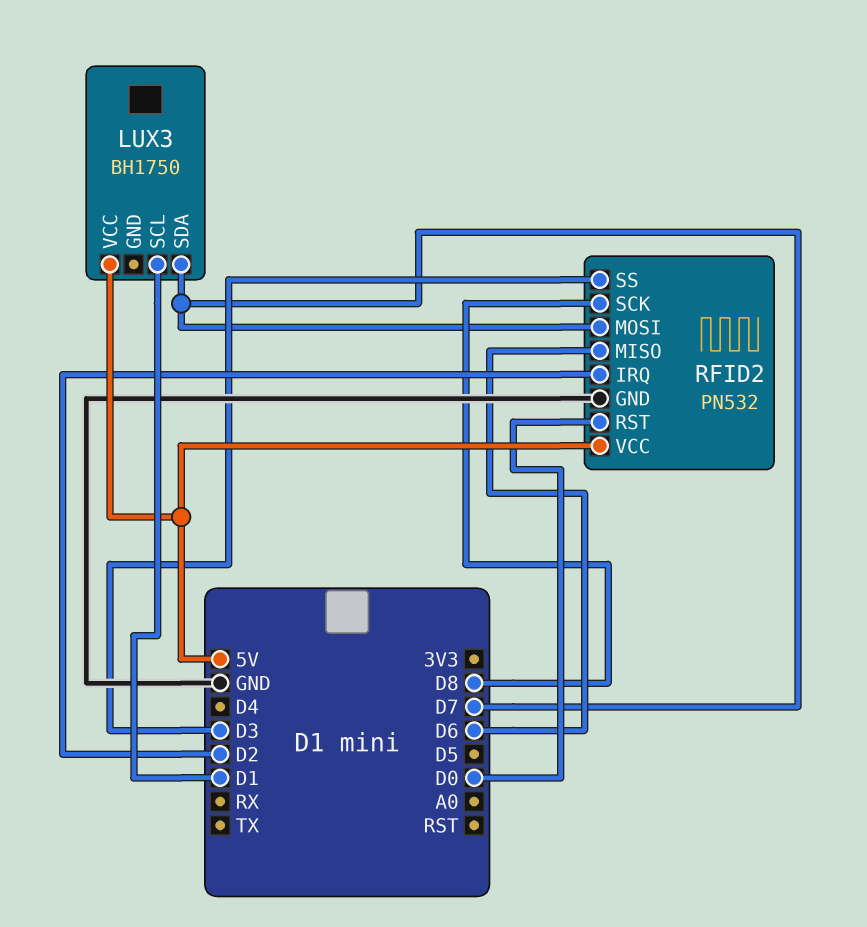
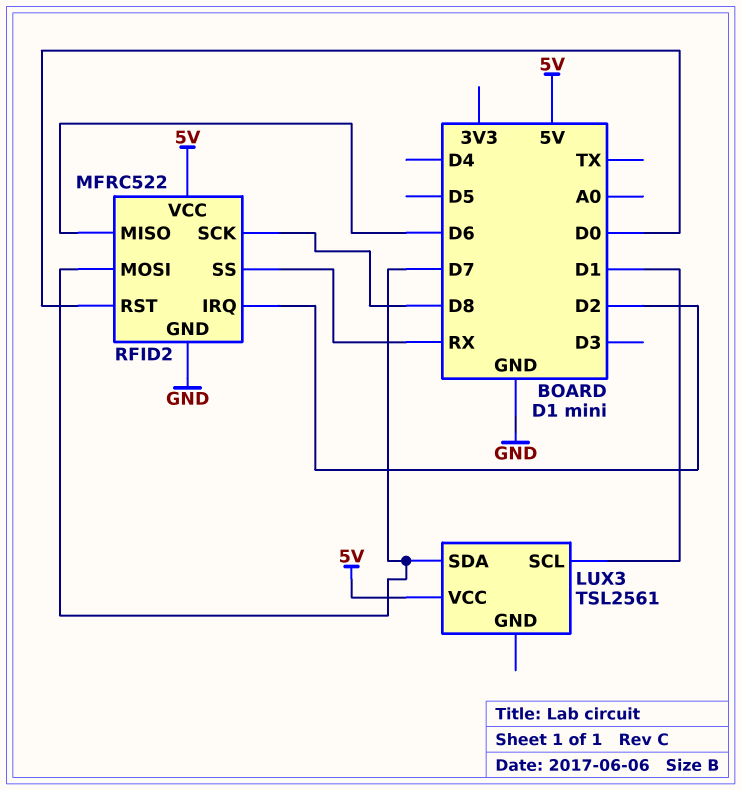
LUX3: BH1750 -> TSL2561
RFID2: PN532 -> MFRC522
RFID2 pin SS: D3 -> RX

